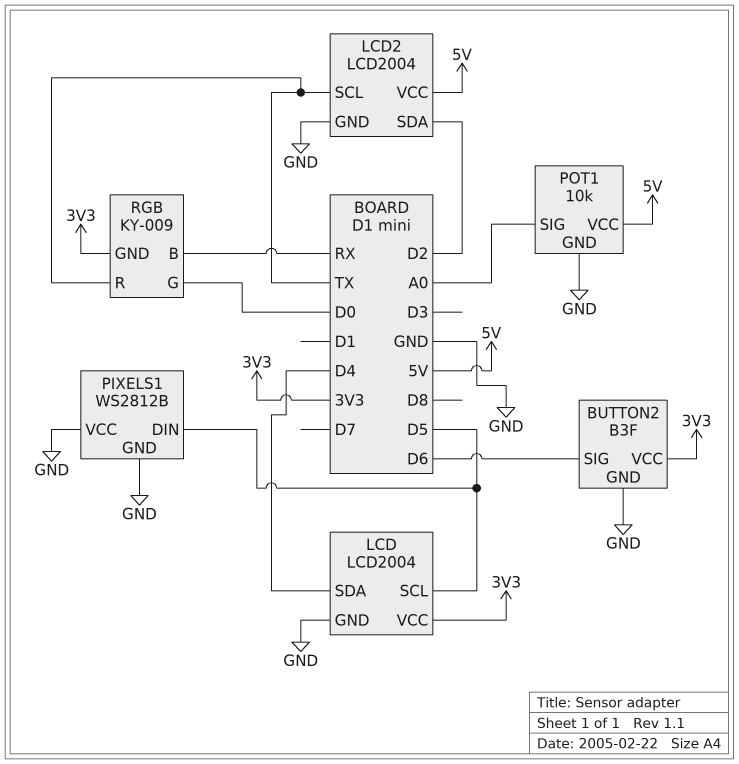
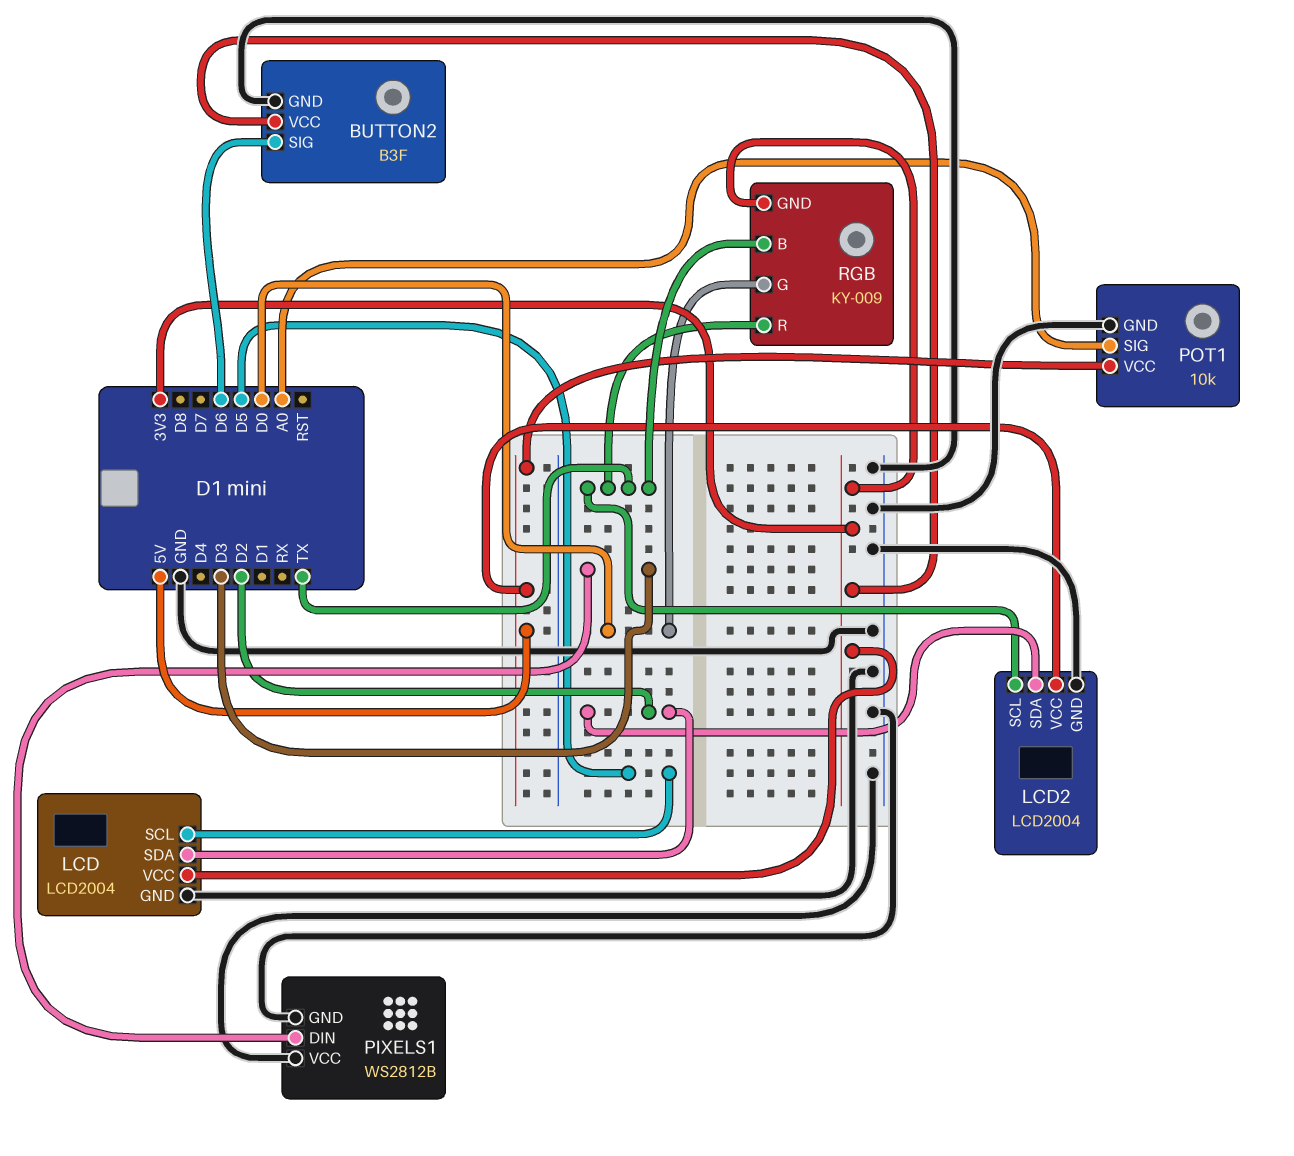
LCD pin SDA: D4 -> D2
PIXELS1 pin DIN: D5 -> D3
RGB pin B: RX -> TX

